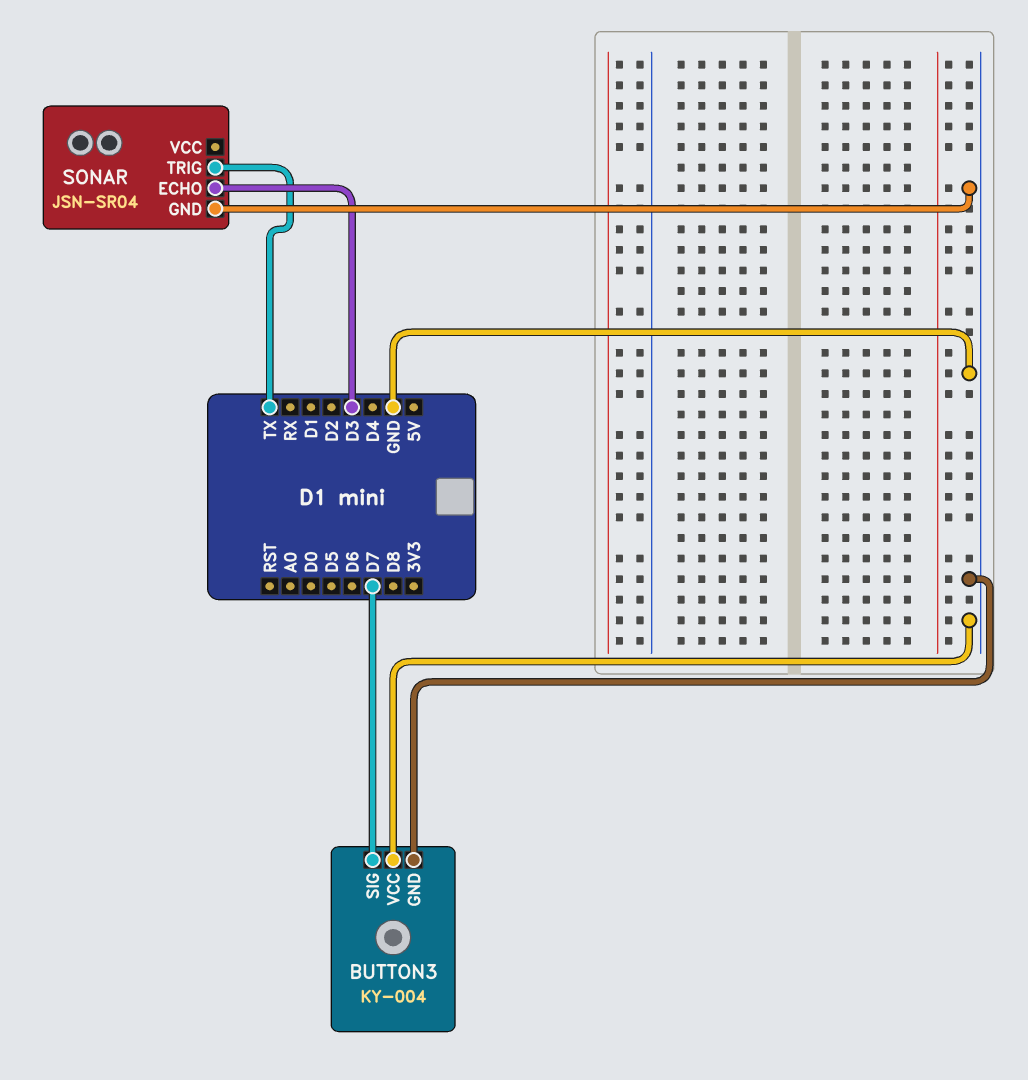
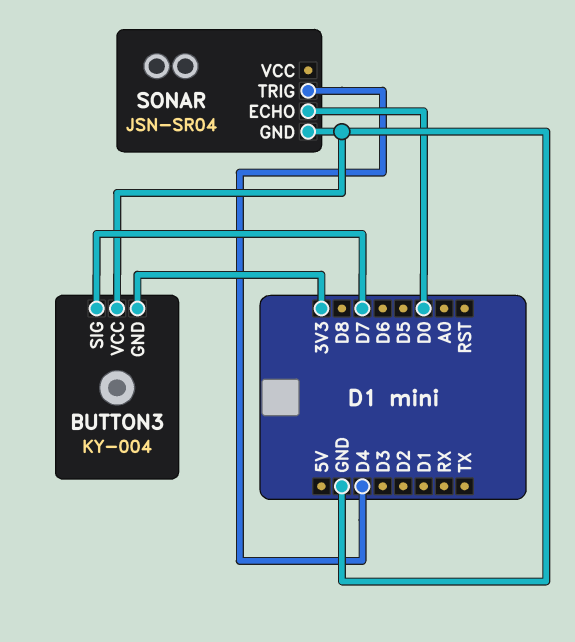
BUTTON3 pin GND: GND -> 3V3
SONAR pin ECHO: D3 -> D0
SONAR pin TRIG: TX -> D4

